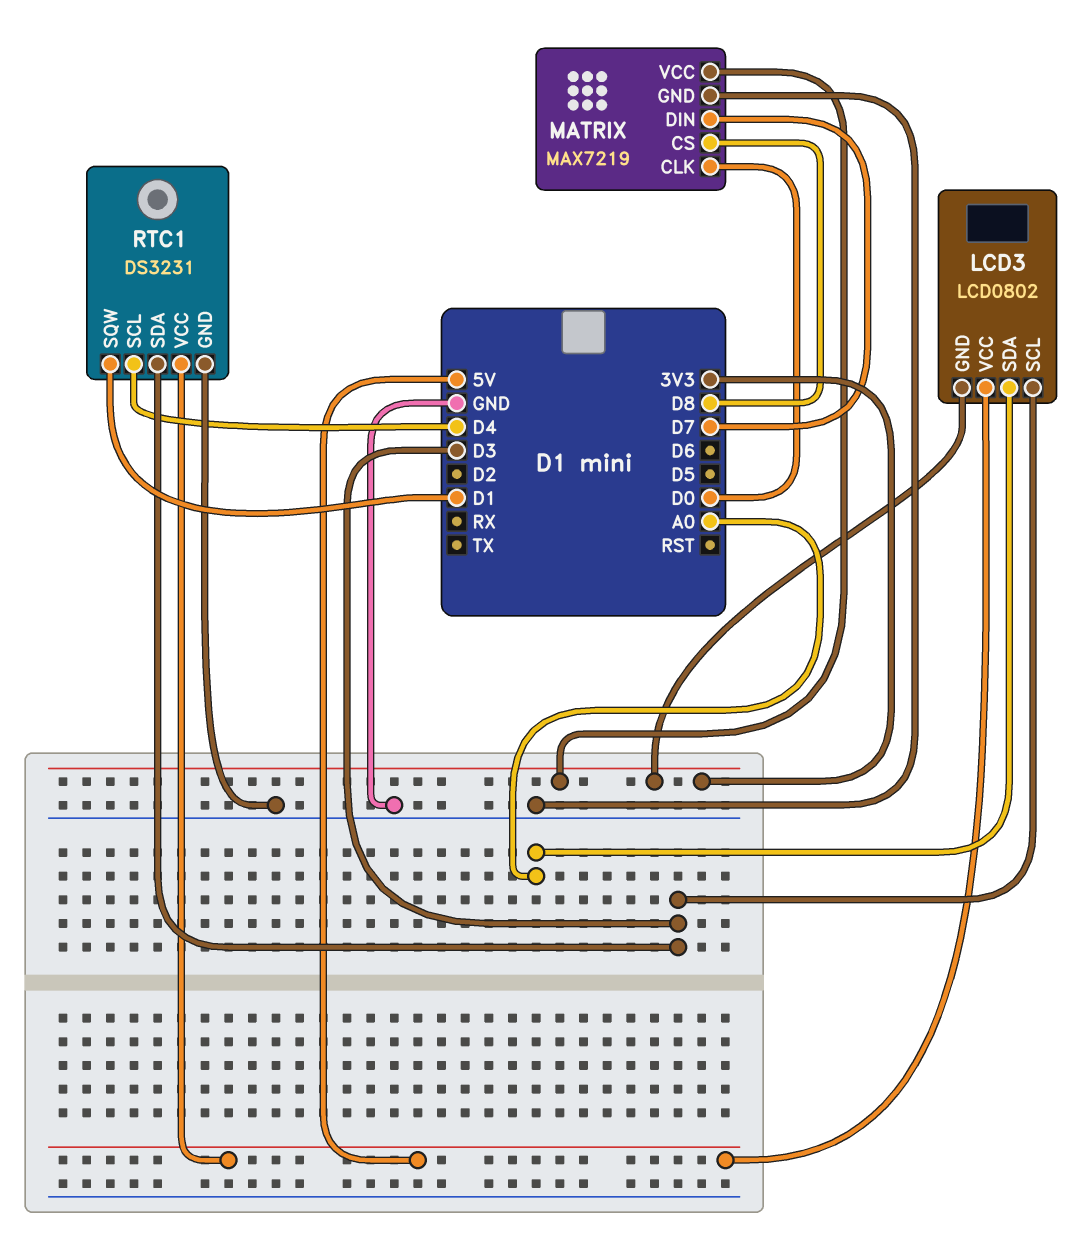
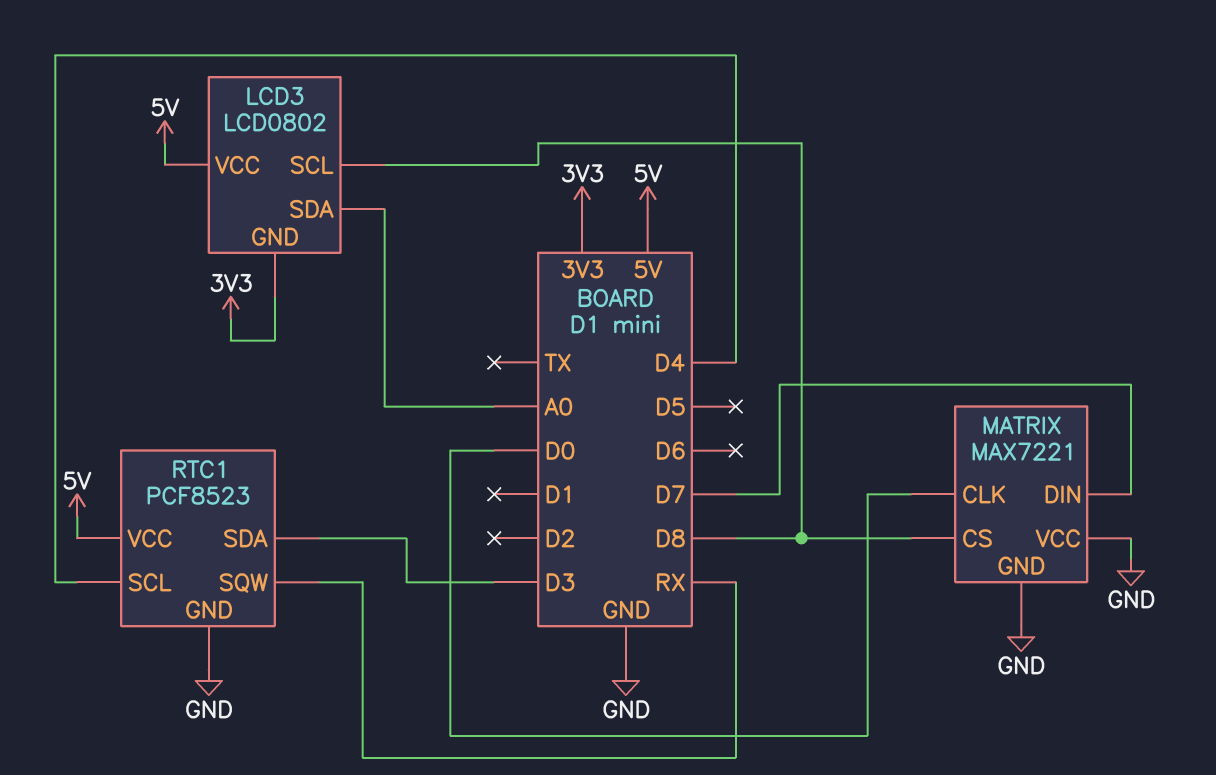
LCD3 pin SCL: D3 -> D8
MATRIX: MAX7219 -> MAX7221
MATRIX pin VCC: 3V3 -> GND
RTC1: DS3231 -> PCF8523
RTC1 pin SQW: D1 -> RX

